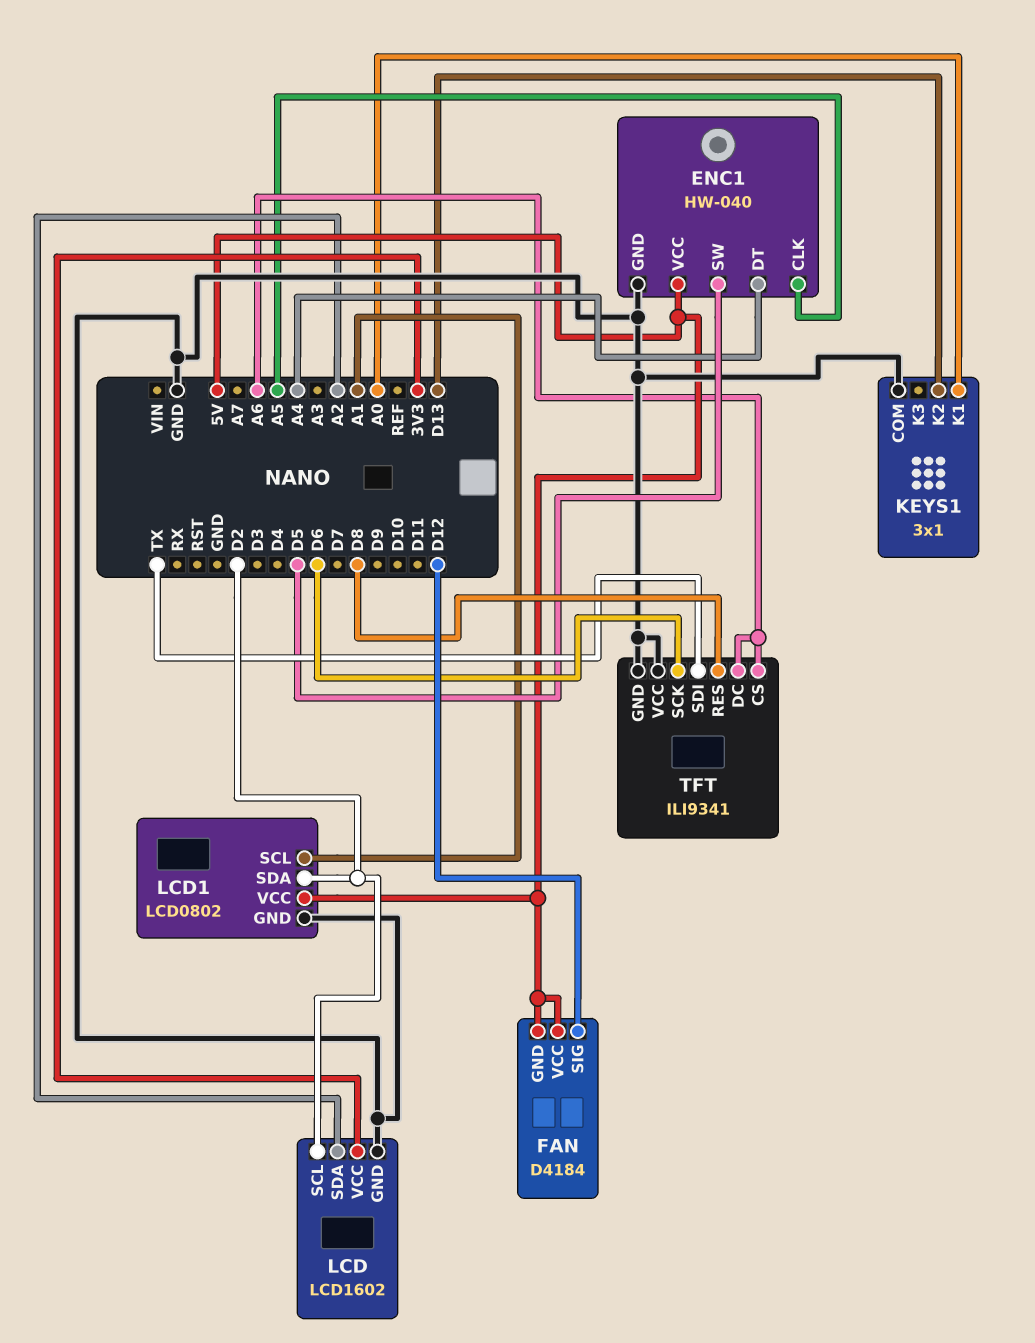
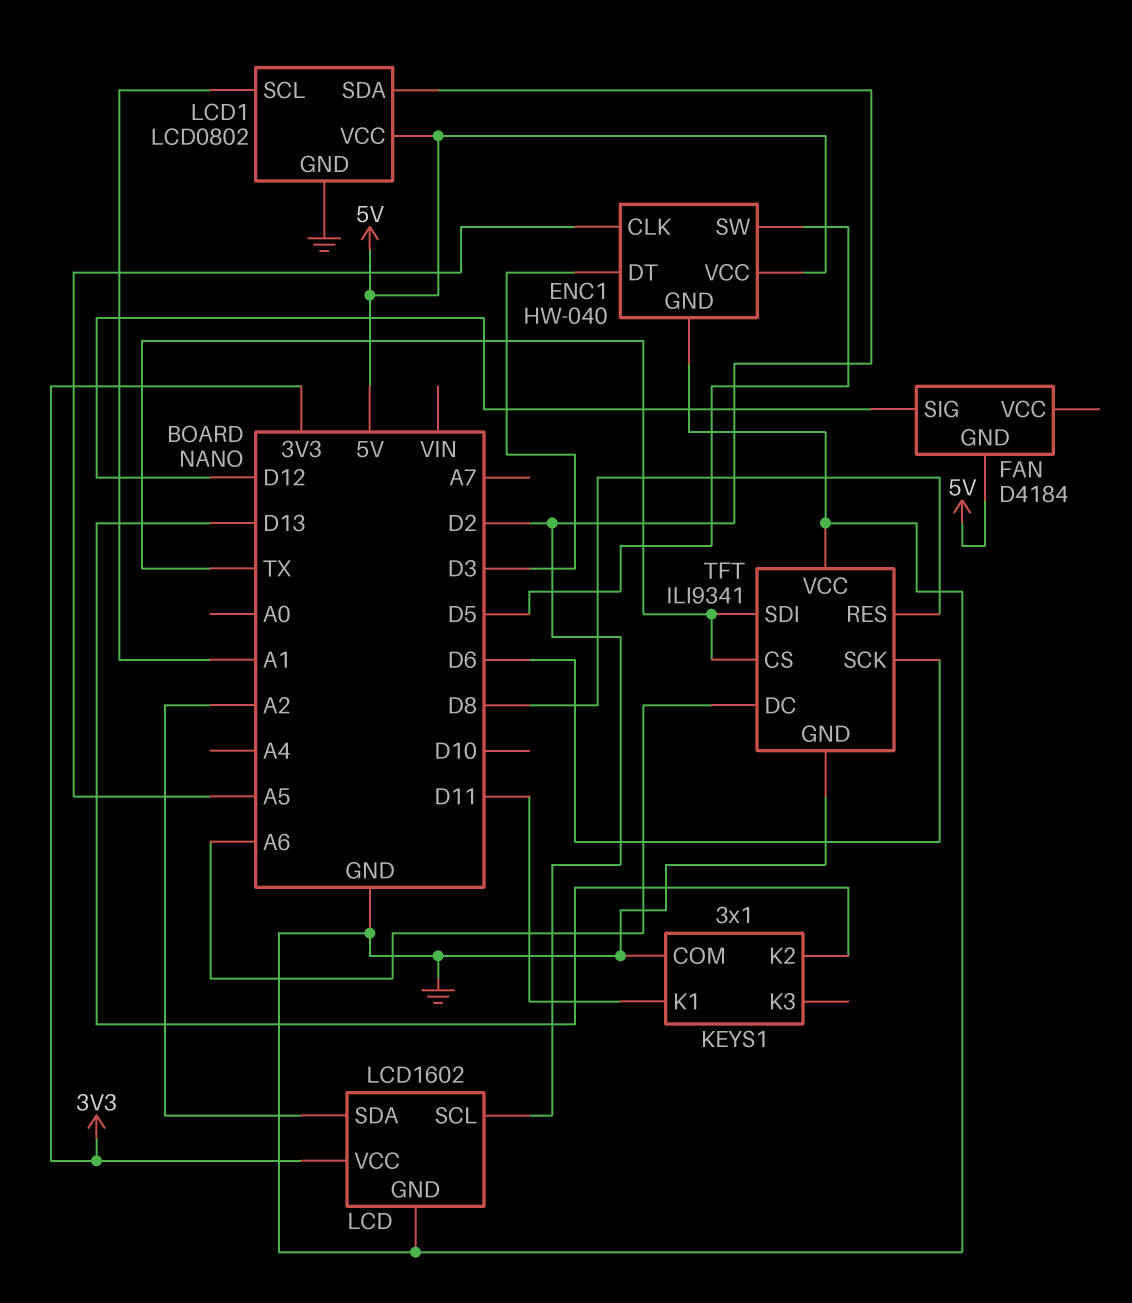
ENC1 pin DT: A4 -> D3
FAN pin VCC: 5V -> none
KEYS1 pin K1: A0 -> D11
TFT pin CS: A6 -> TX

